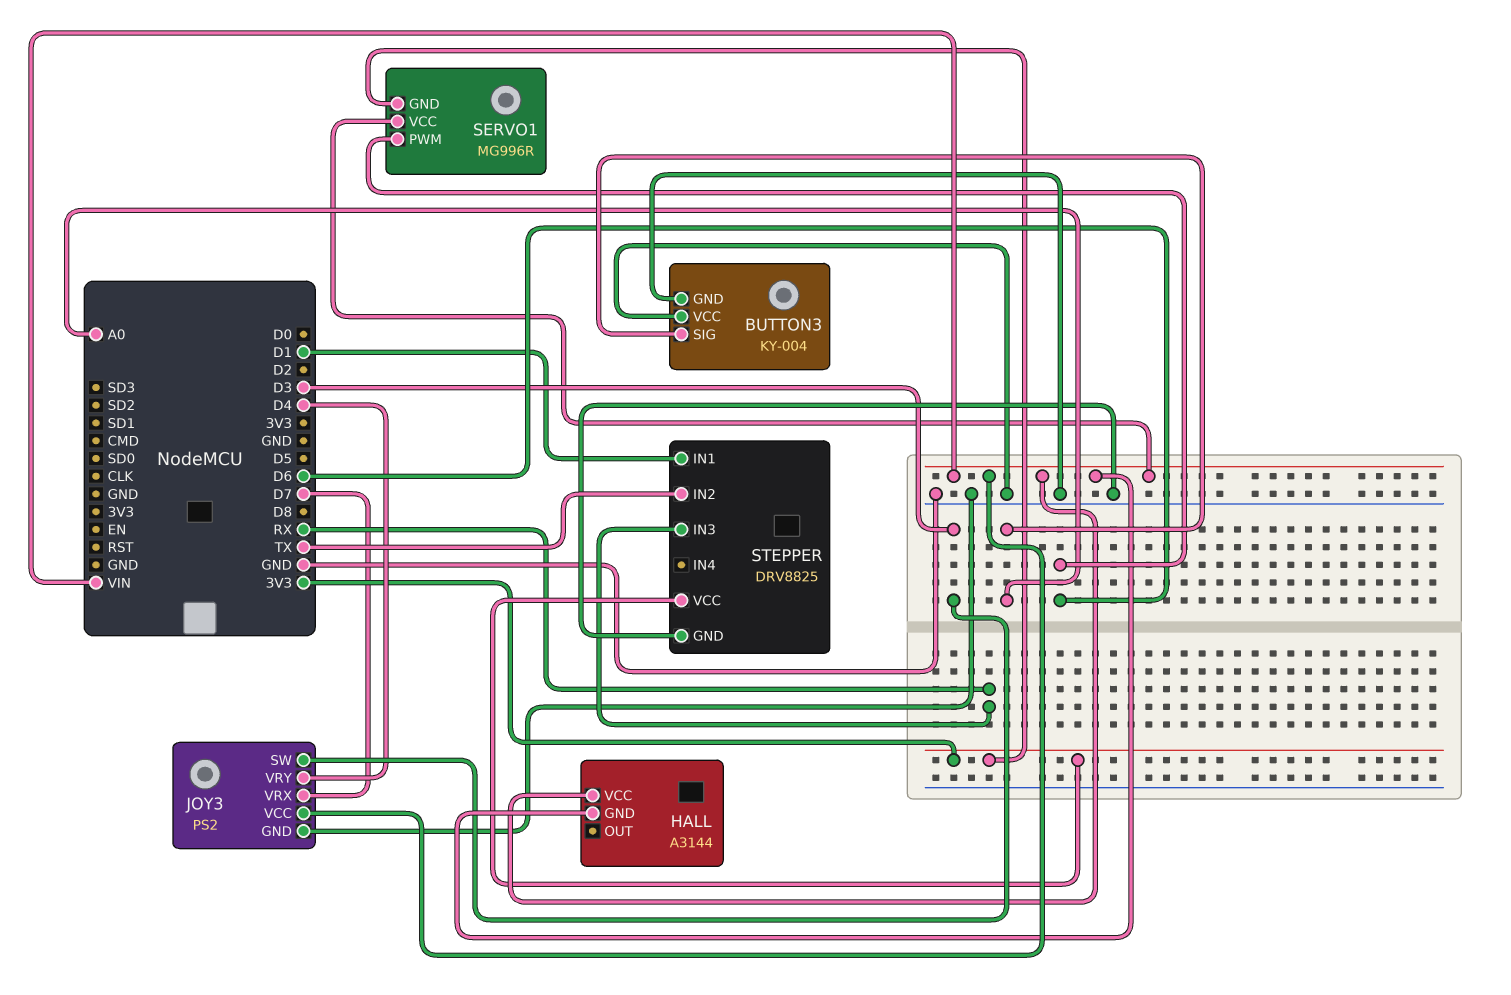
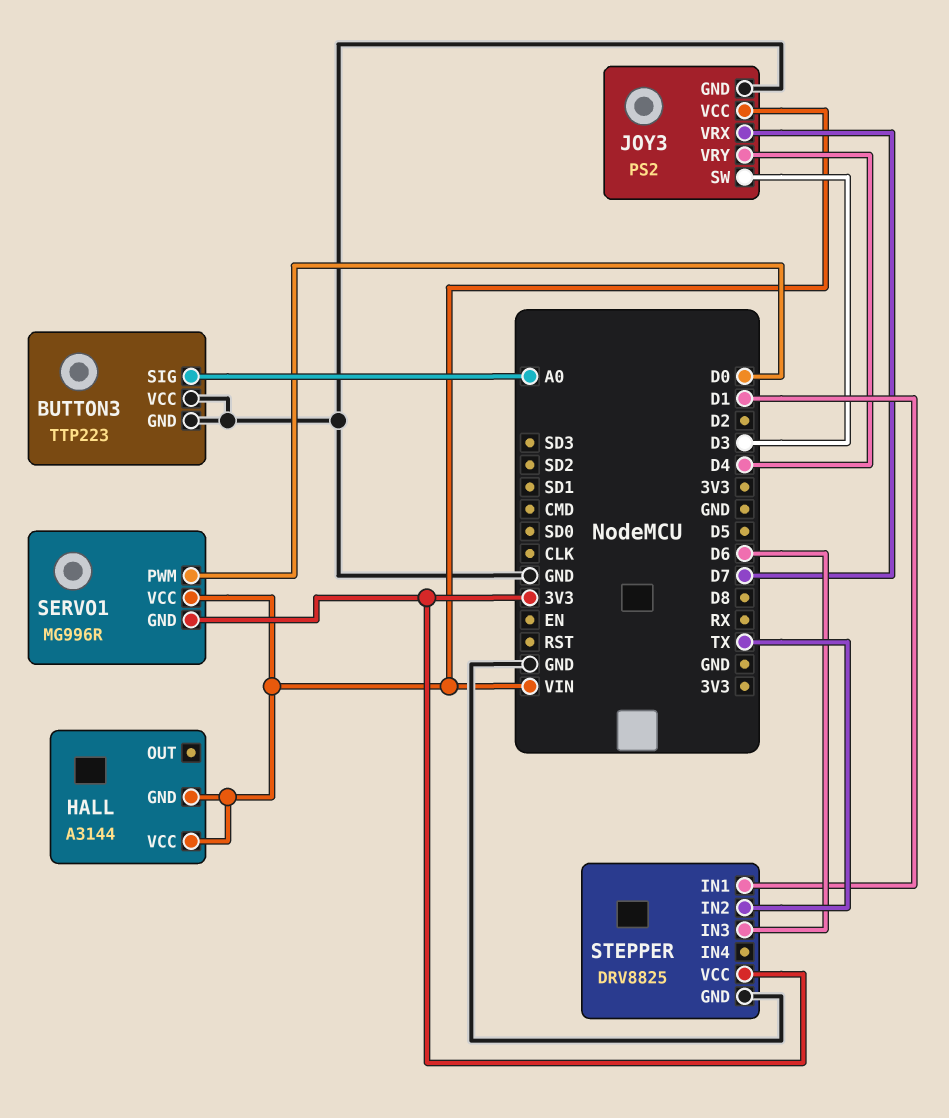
BUTTON3: KY-004 -> TTP223
SERVO1 pin PWM: D6 -> D0
STEPPER pin IN3: RX -> D6

